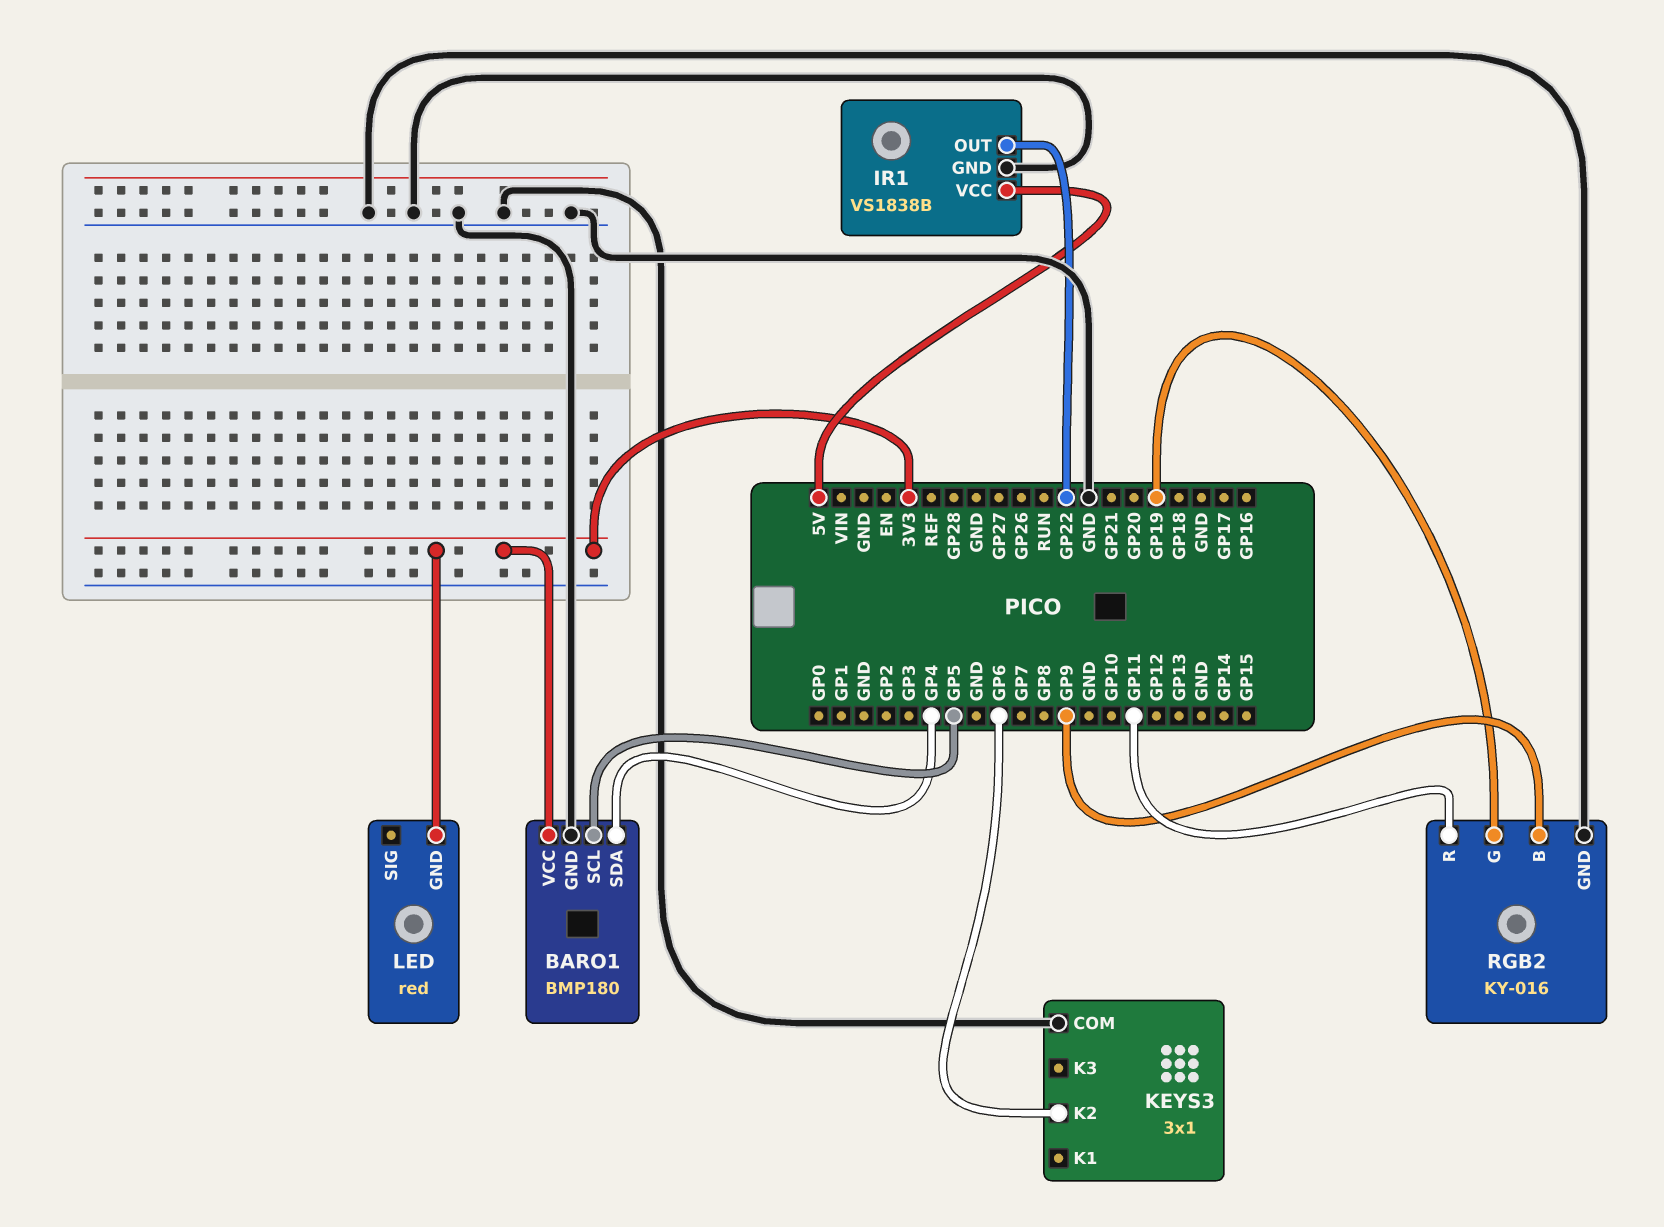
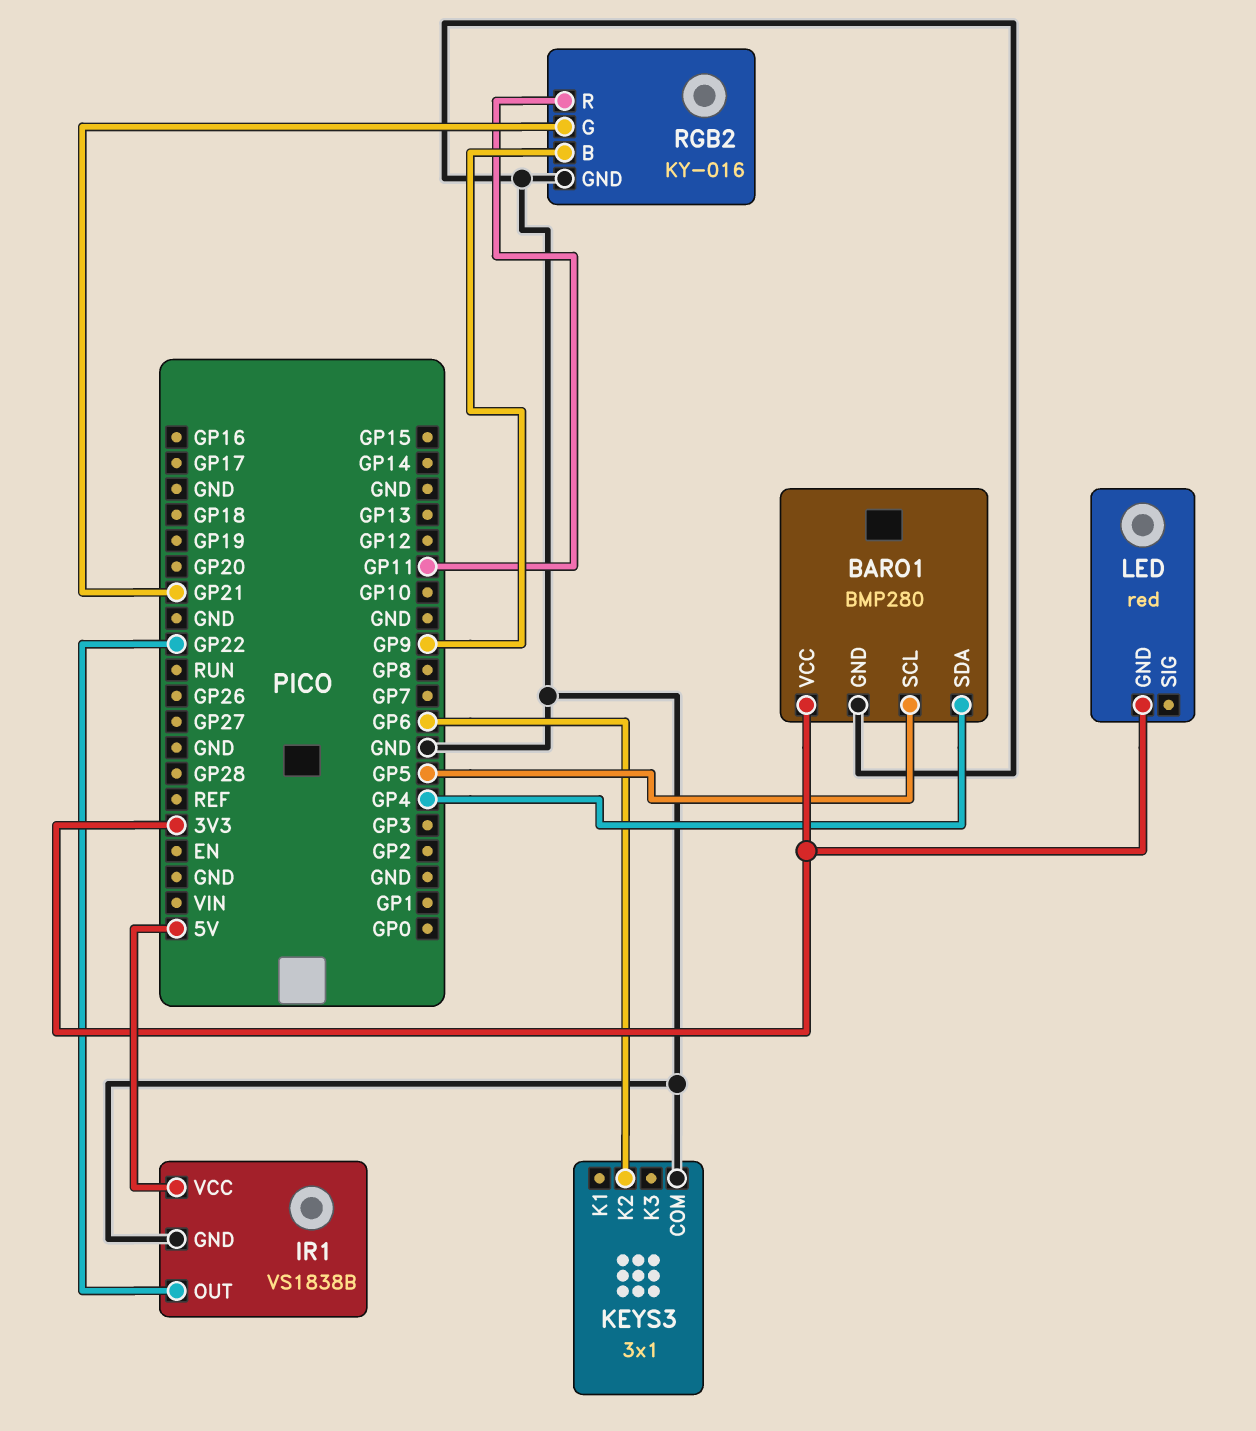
BARO1: BMP180 -> BMP280
RGB2 pin G: GP19 -> GP21

